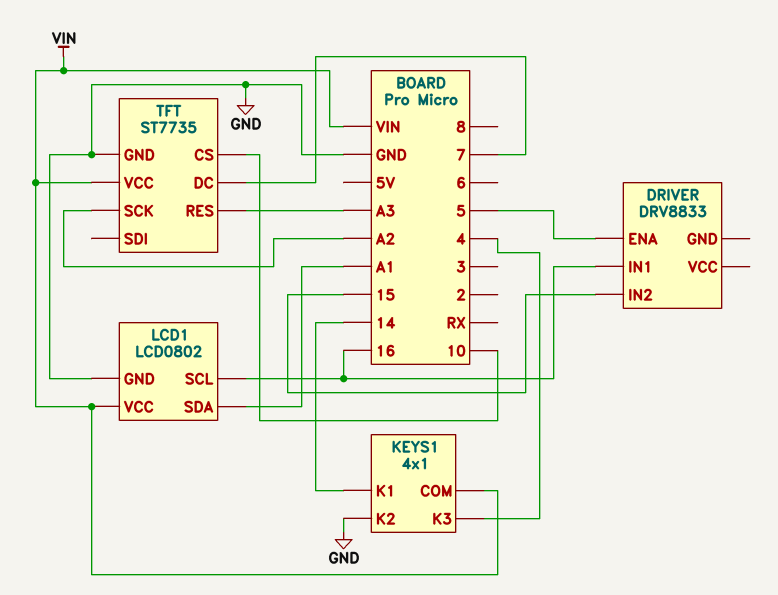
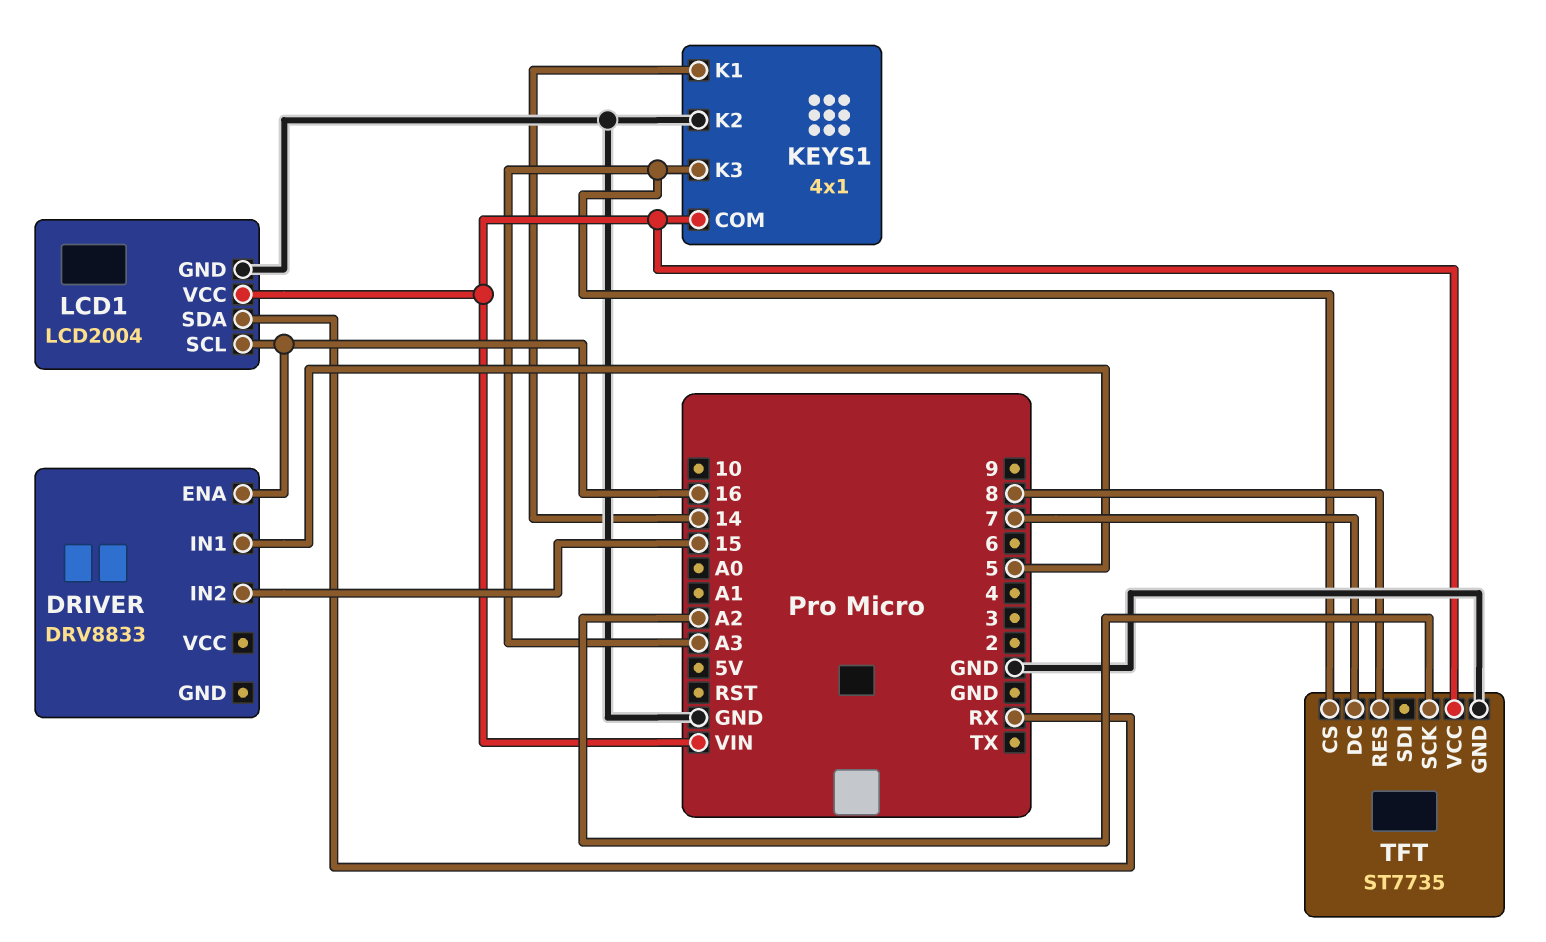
DRIVER pin ENA: 5 -> 16
DRIVER pin IN1: 16 -> 5
KEYS1 pin K3: 4 -> A3
LCD1: LCD0802 -> LCD2004
LCD1 pin SDA: A1 -> RX
TFT pin CS: 10 -> A3
TFT pin RES: A3 -> 8

